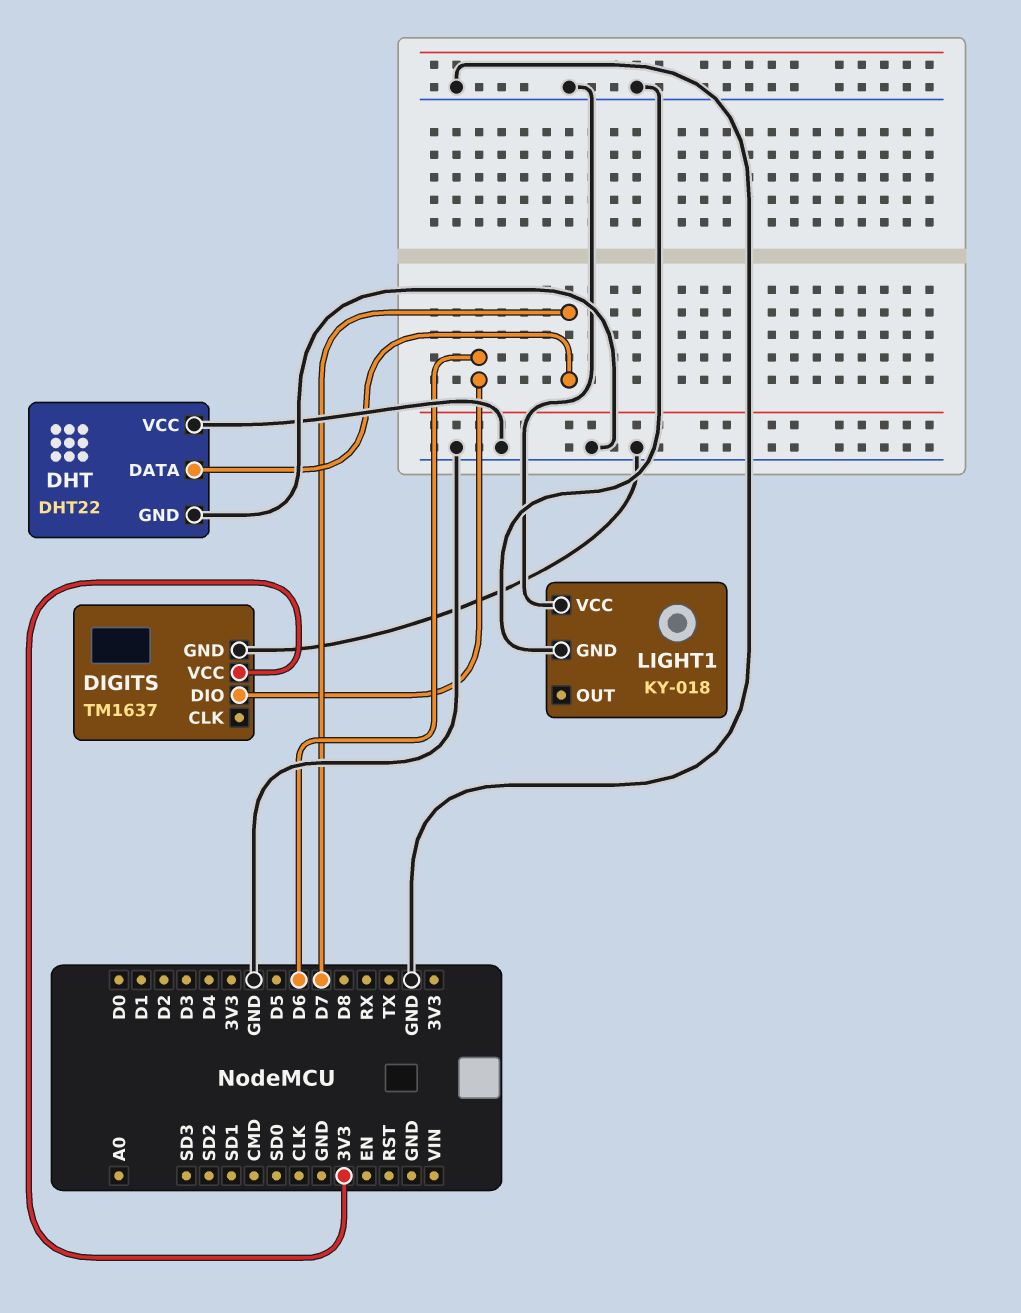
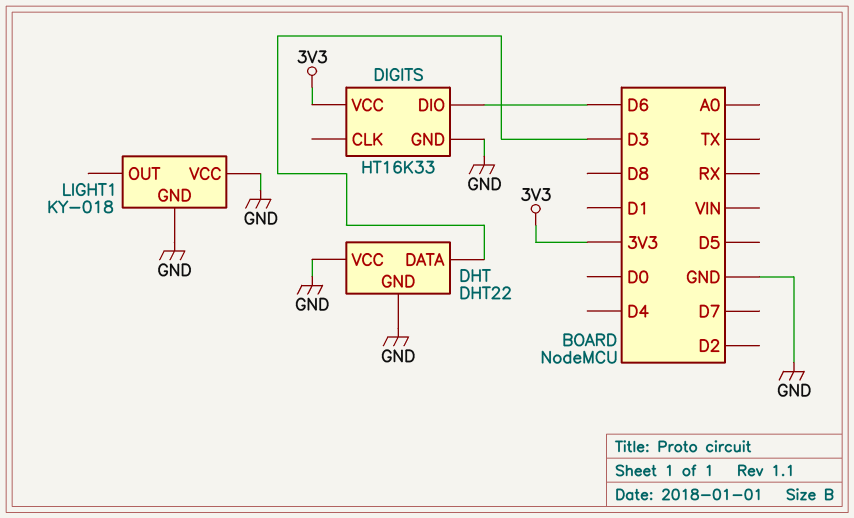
DHT pin DATA: D7 -> D3
DIGITS: TM1637 -> HT16K33

